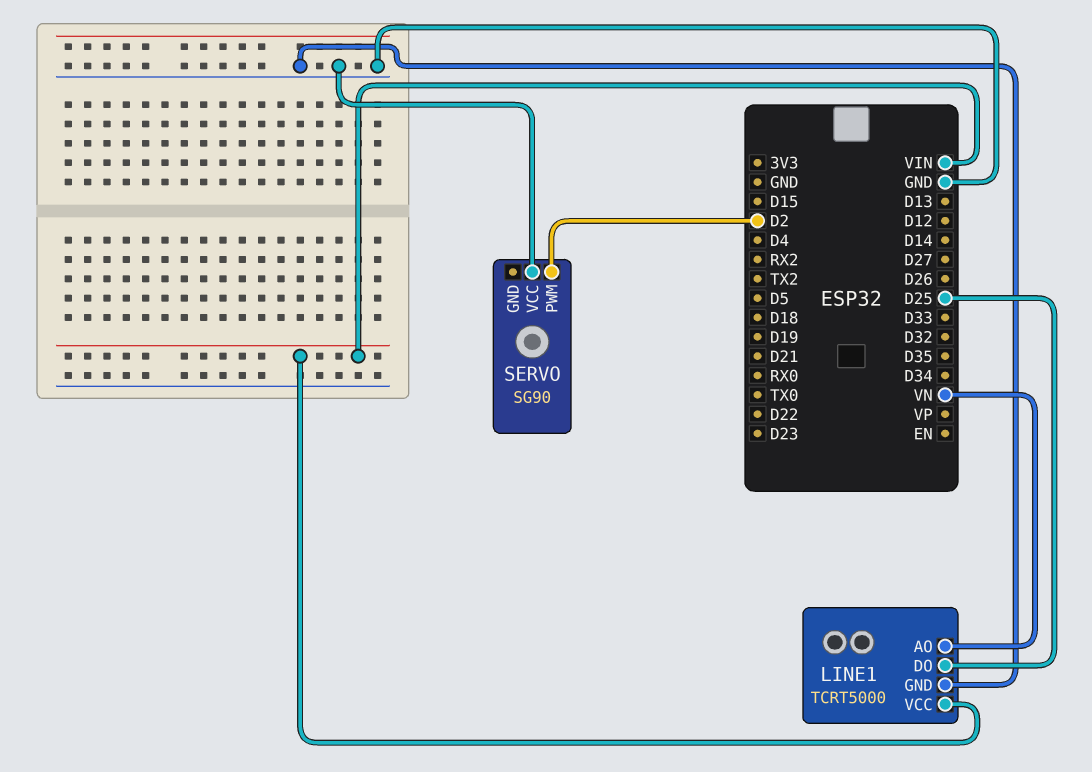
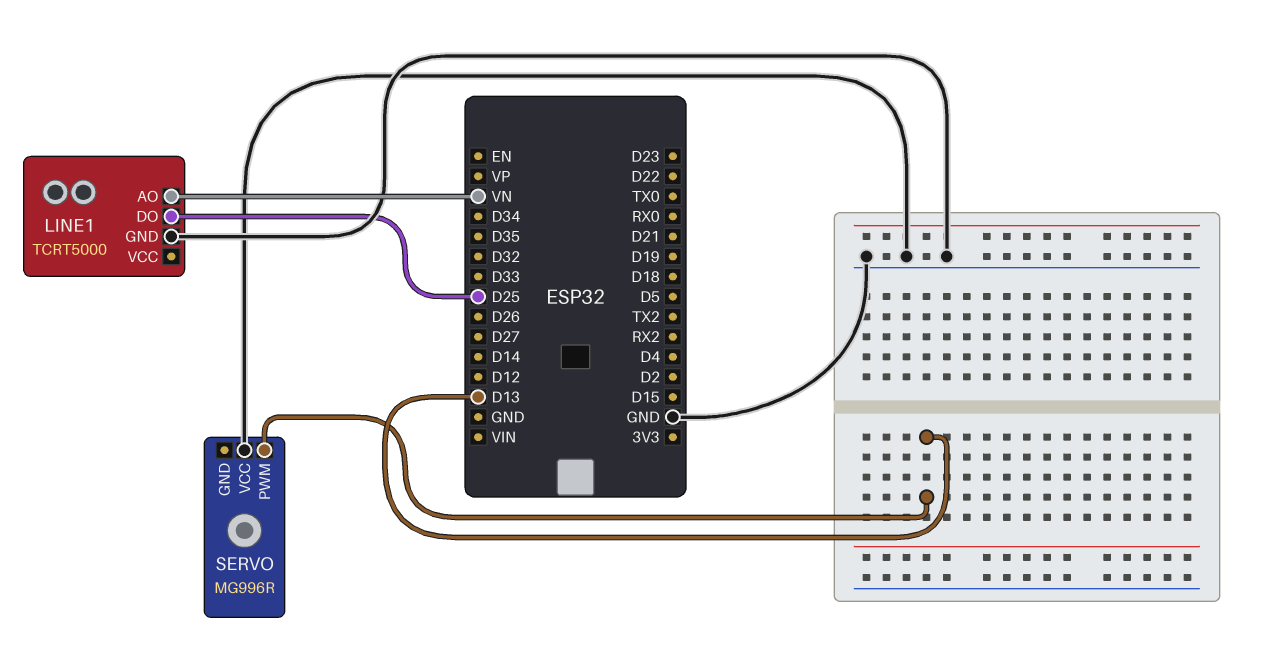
LINE1 pin VCC: VIN -> none
SERVO: SG90 -> MG996R
SERVO pin PWM: D2 -> D13

